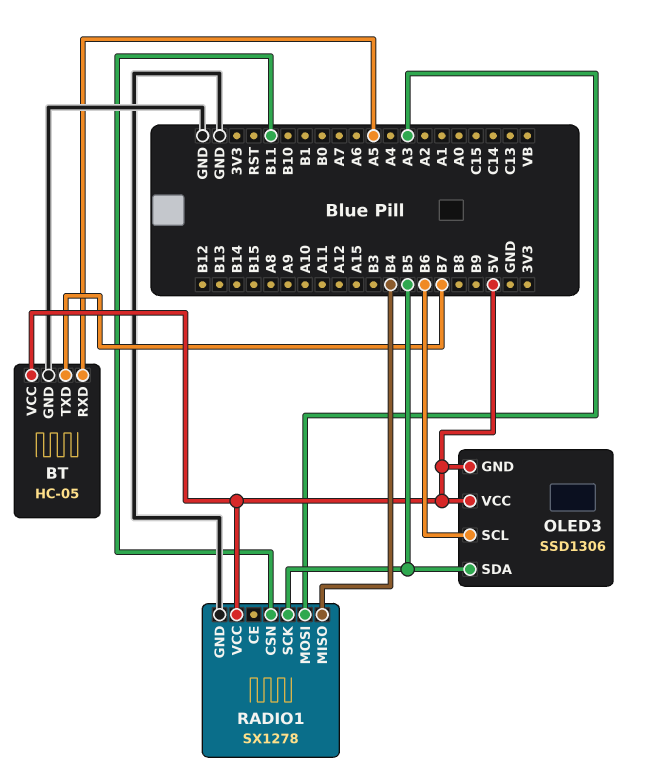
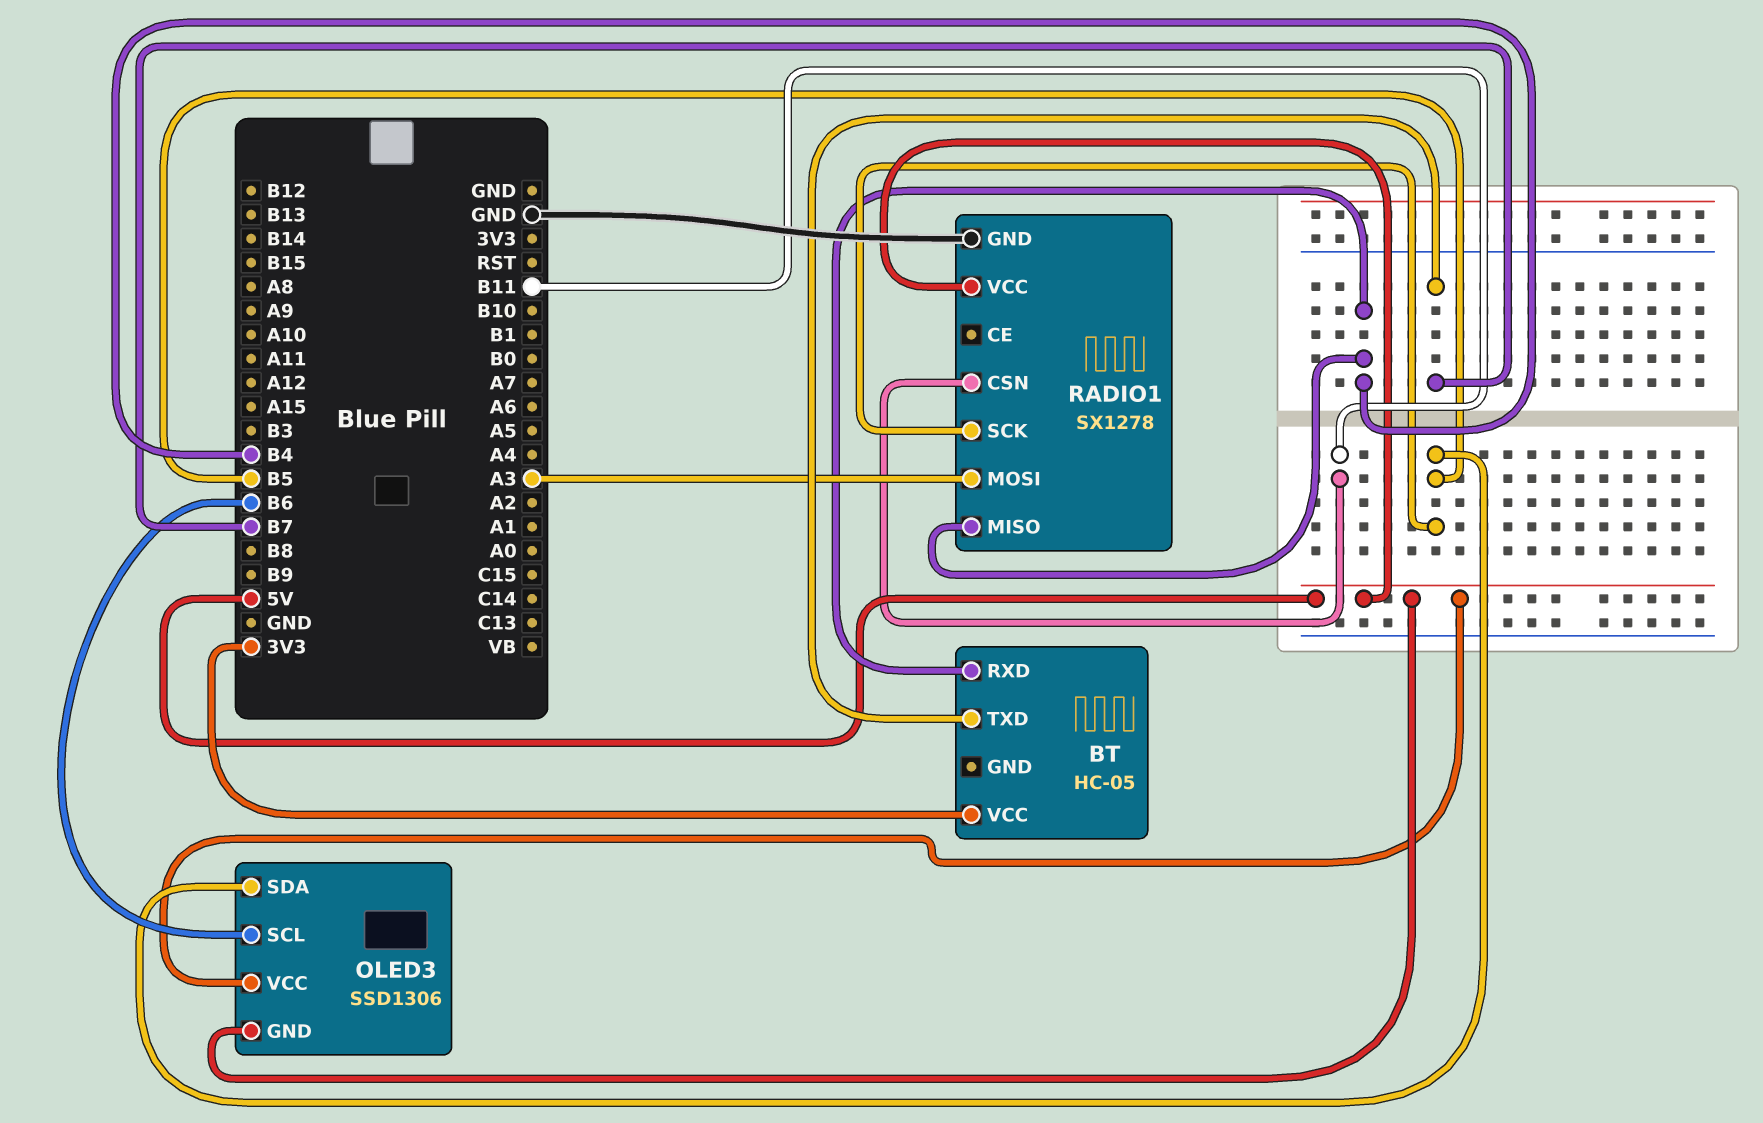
BT pin GND: GND -> none
BT pin RXD: A5 -> B4
BT pin VCC: 5V -> 3V3

